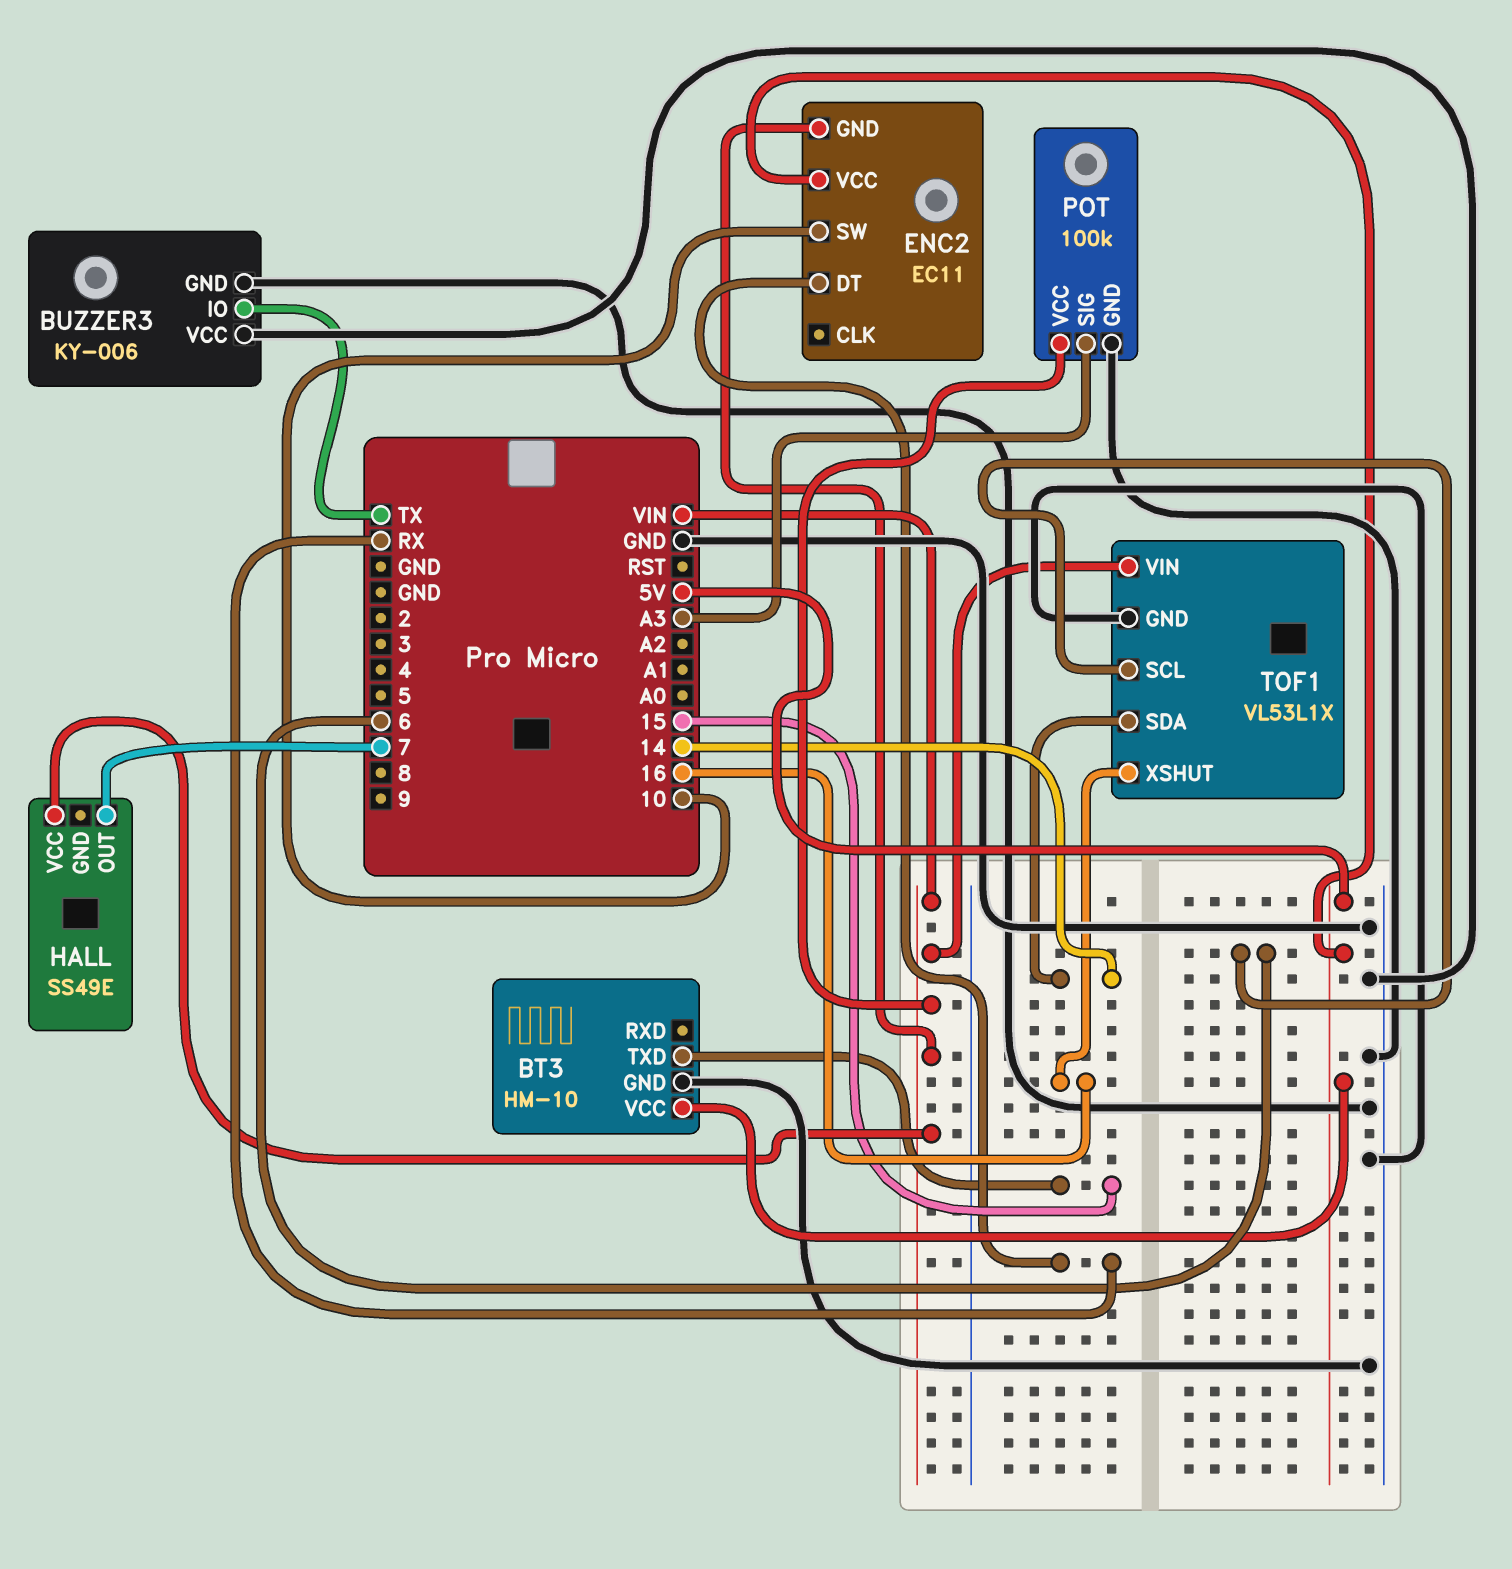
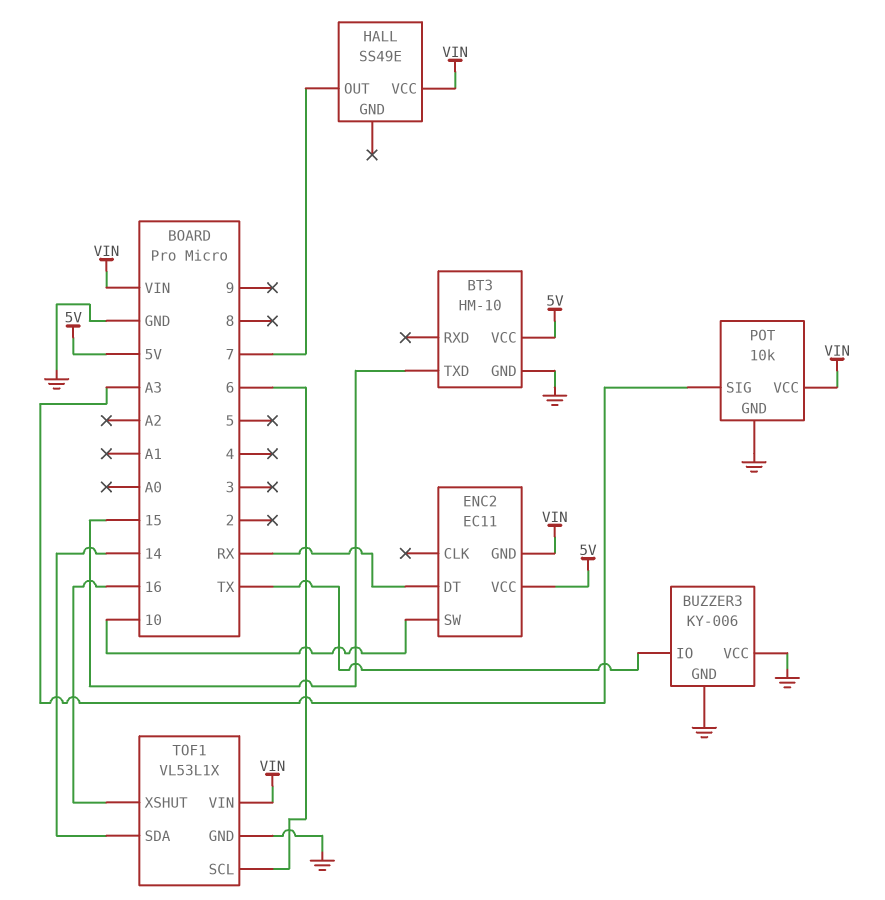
POT: 100k -> 10k

